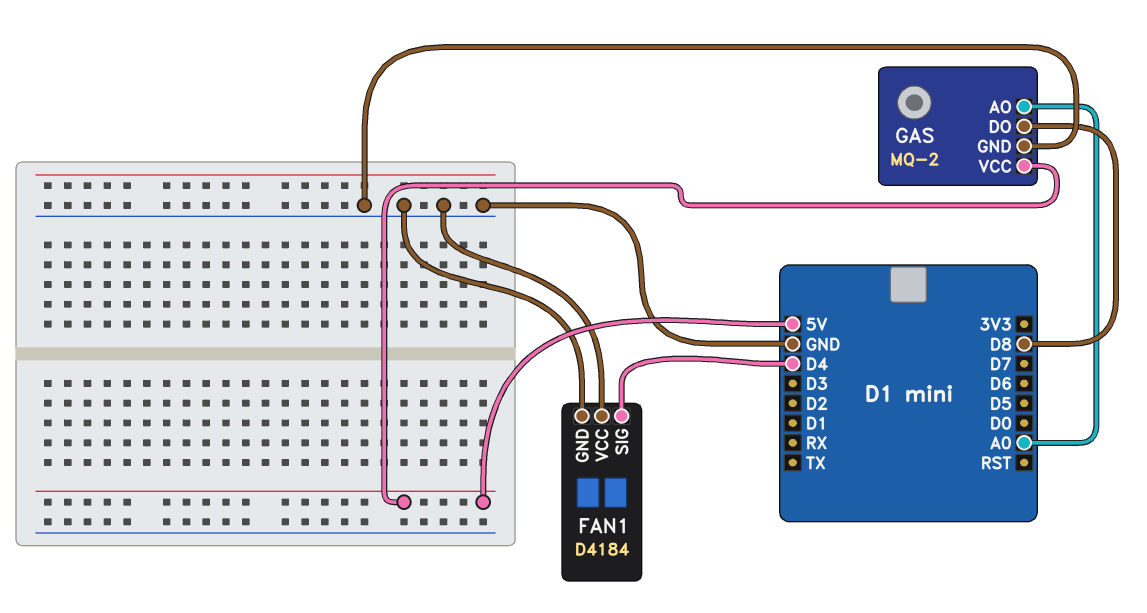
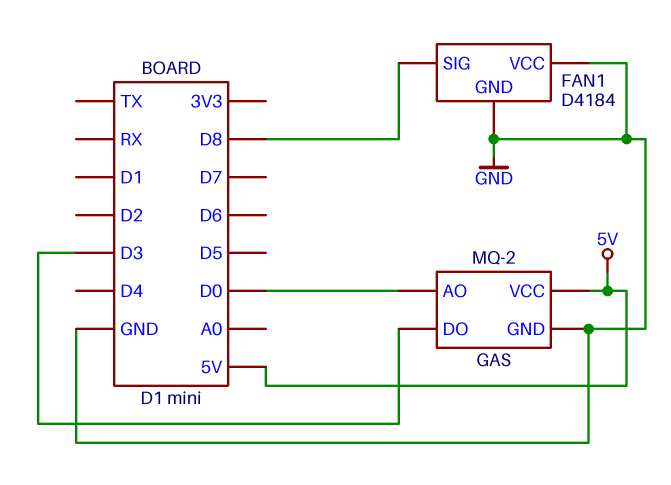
FAN1 pin SIG: D4 -> D8
GAS pin AO: A0 -> D0
GAS pin DO: D8 -> D3

